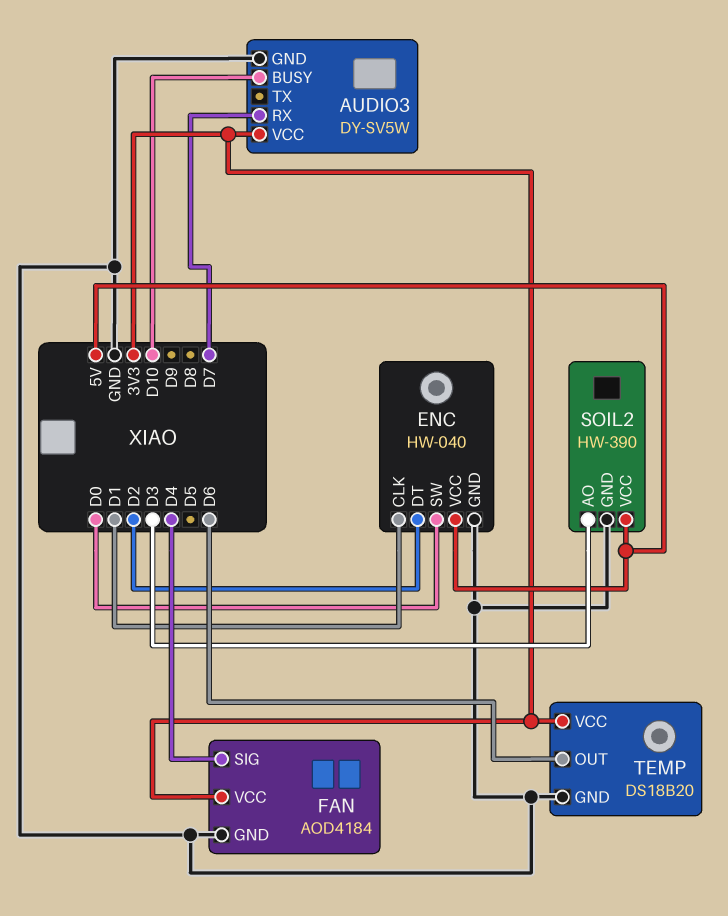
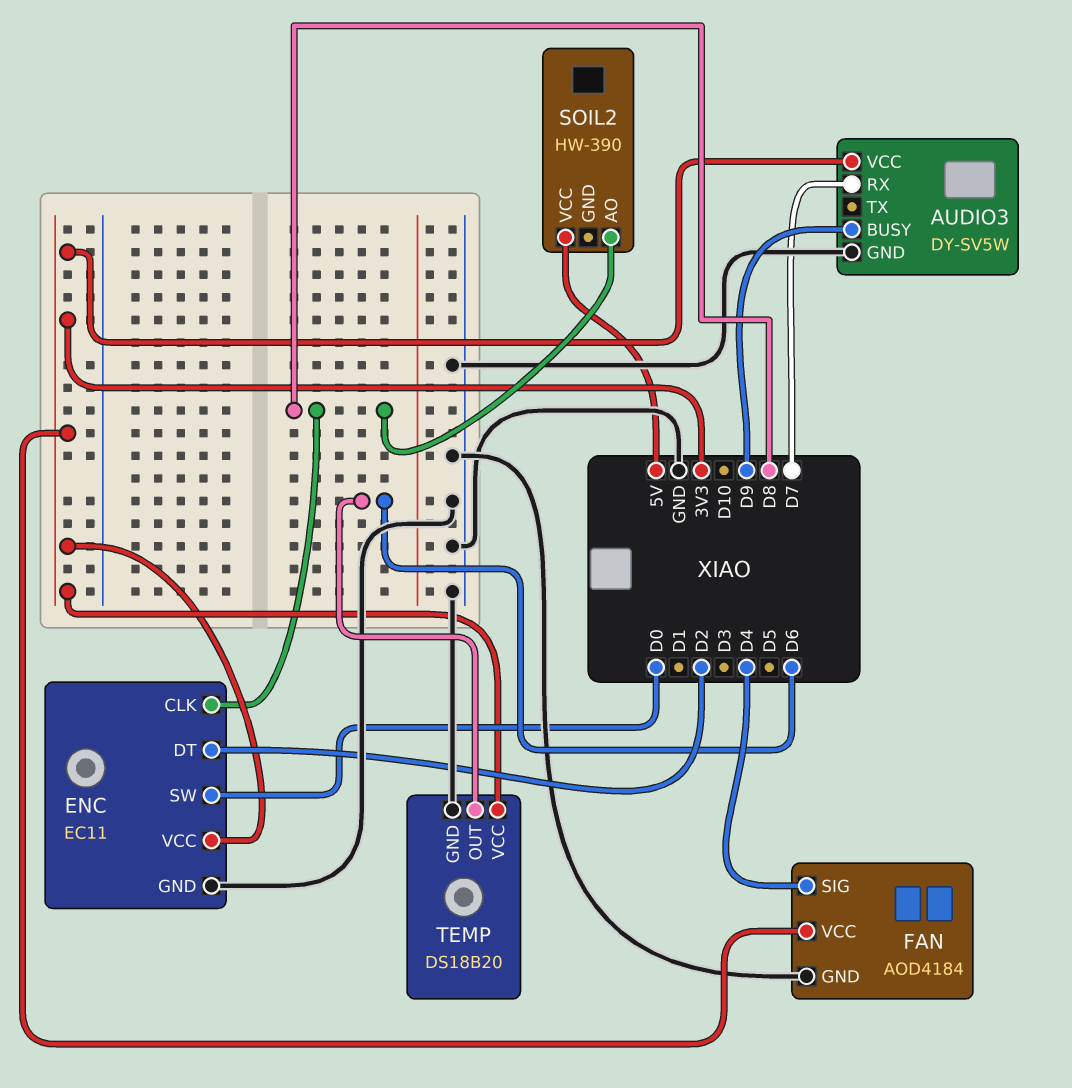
AUDIO3 pin BUSY: D10 -> D9
ENC: HW-040 -> EC11
ENC pin CLK: D1 -> D8
ENC pin VCC: 5V -> 3V3
SOIL2 pin AO: D3 -> D8
SOIL2 pin GND: GND -> none

